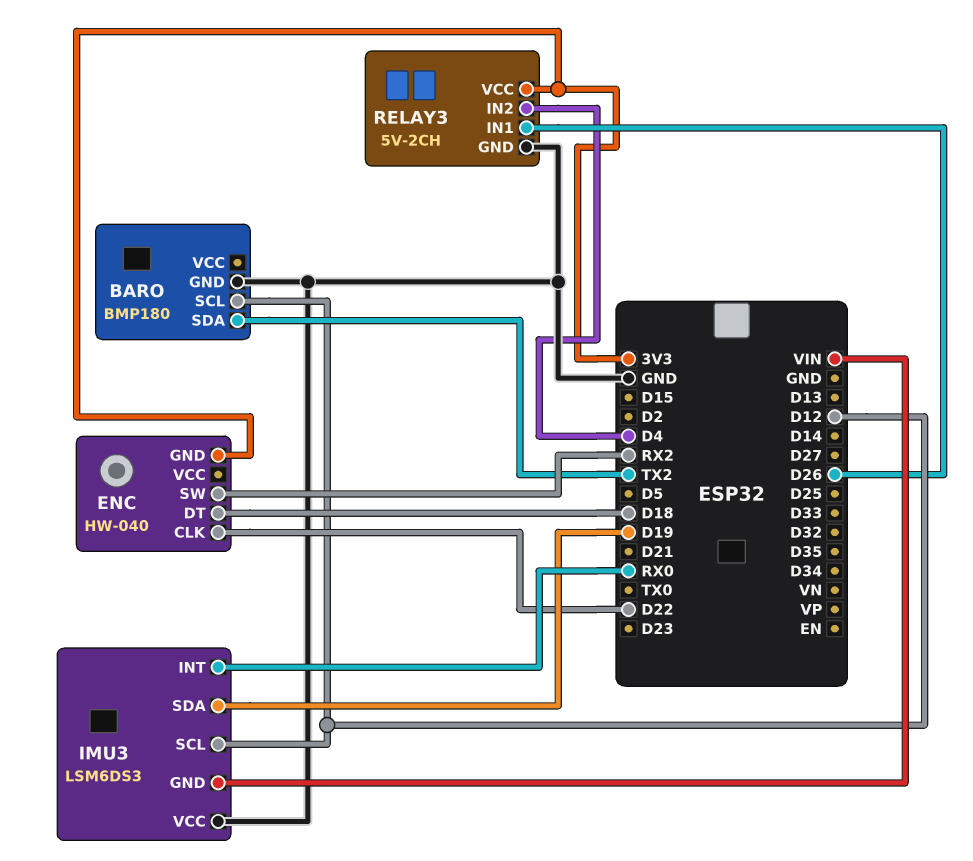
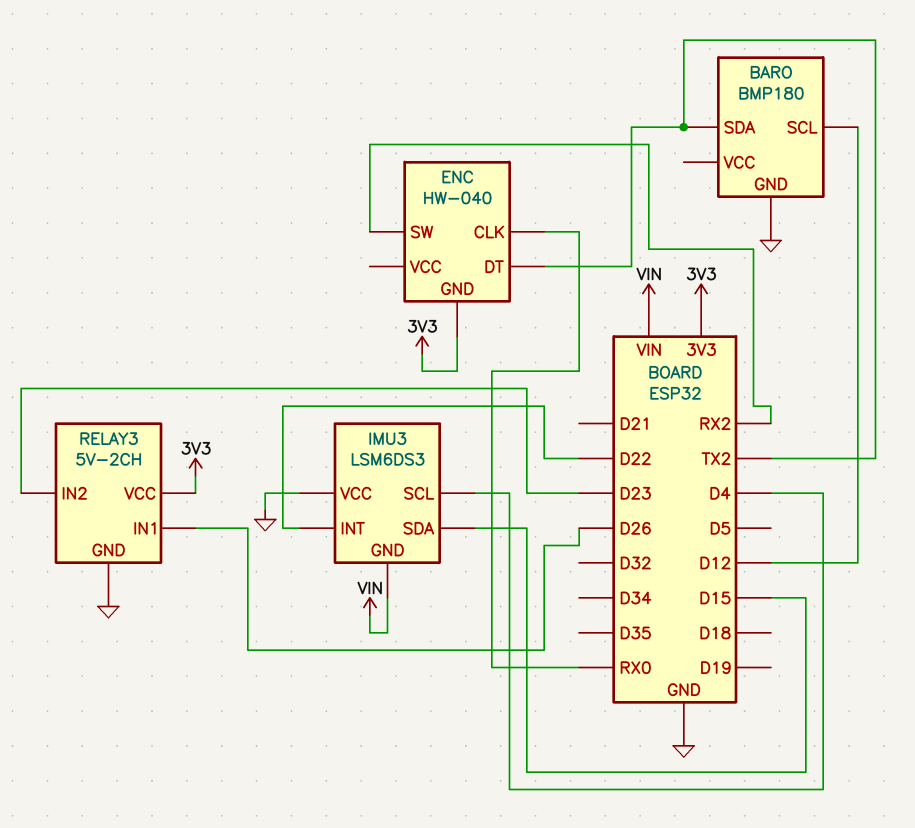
ENC pin CLK: D22 -> RX0
ENC pin DT: D18 -> TX2
IMU3 pin INT: RX0 -> D22
IMU3 pin SCL: D12 -> D4
IMU3 pin SDA: D19 -> D15
RELAY3 pin IN2: D4 -> D23

